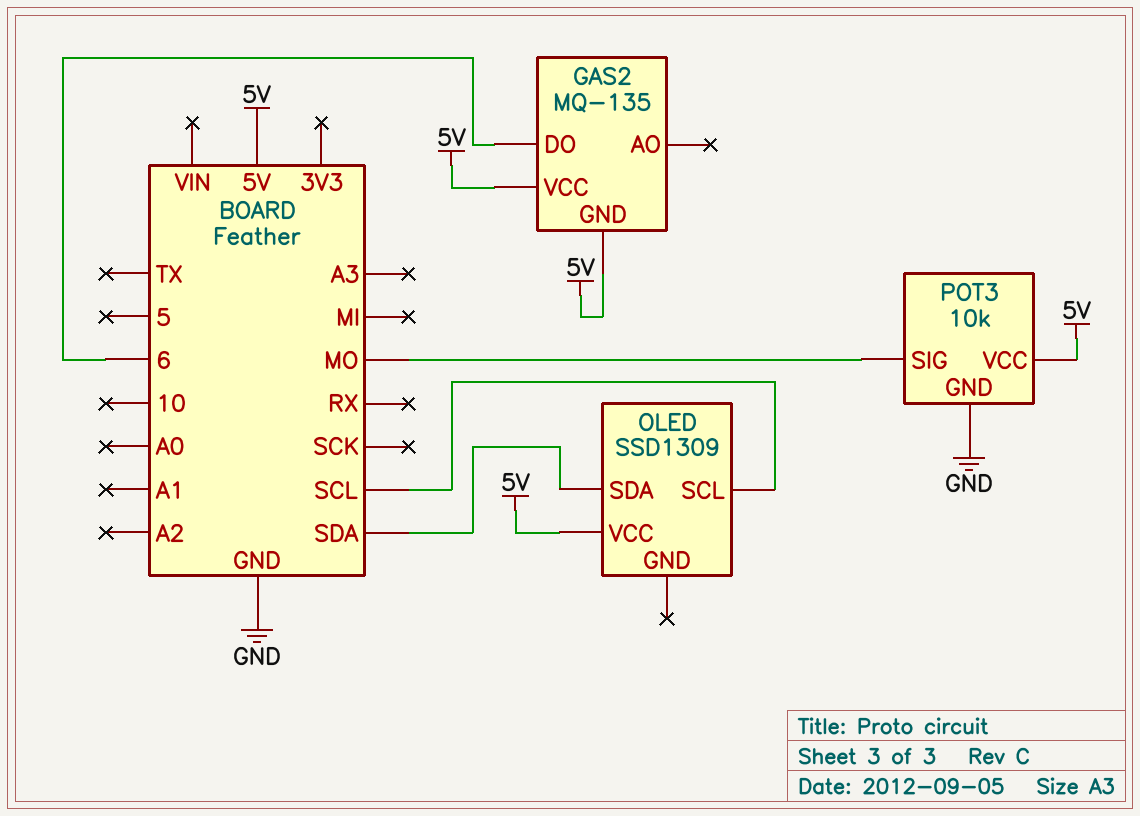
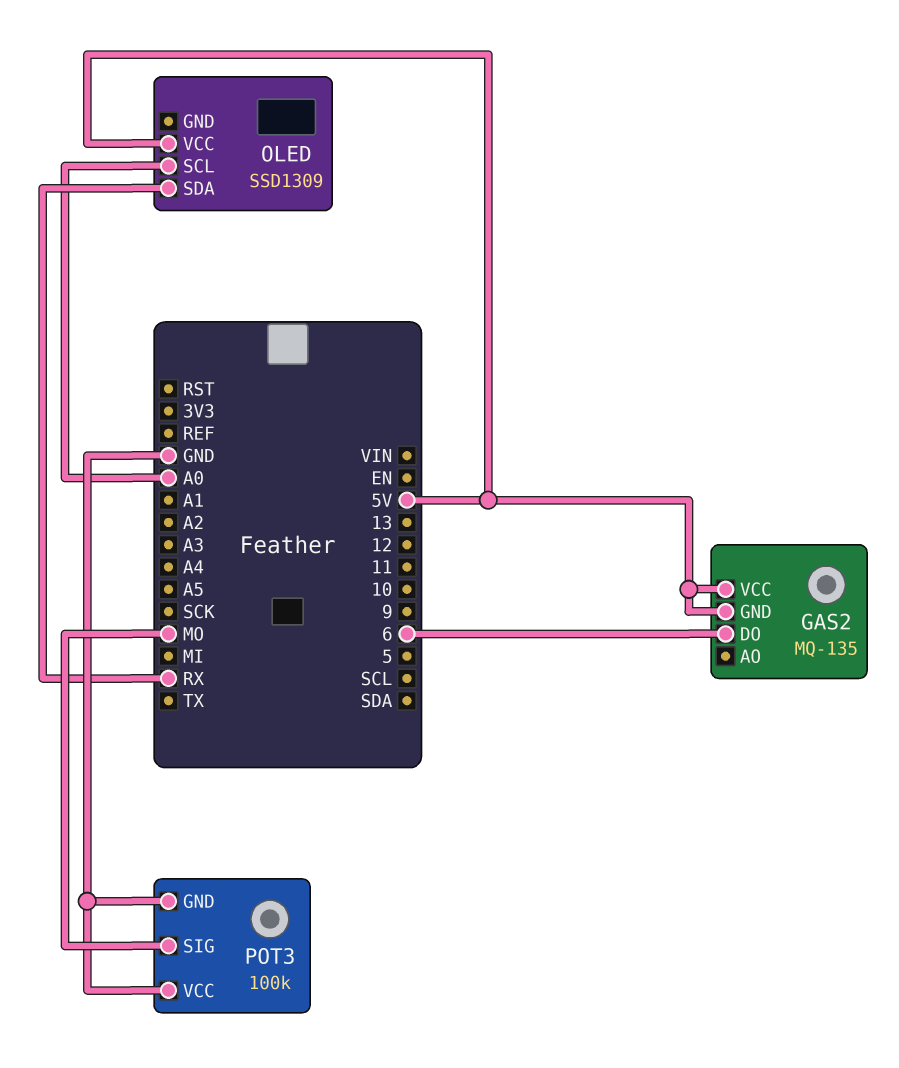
OLED pin SCL: SCL -> A0
OLED pin SDA: SDA -> RX
POT3: 10k -> 100k
POT3 pin VCC: 5V -> GND

